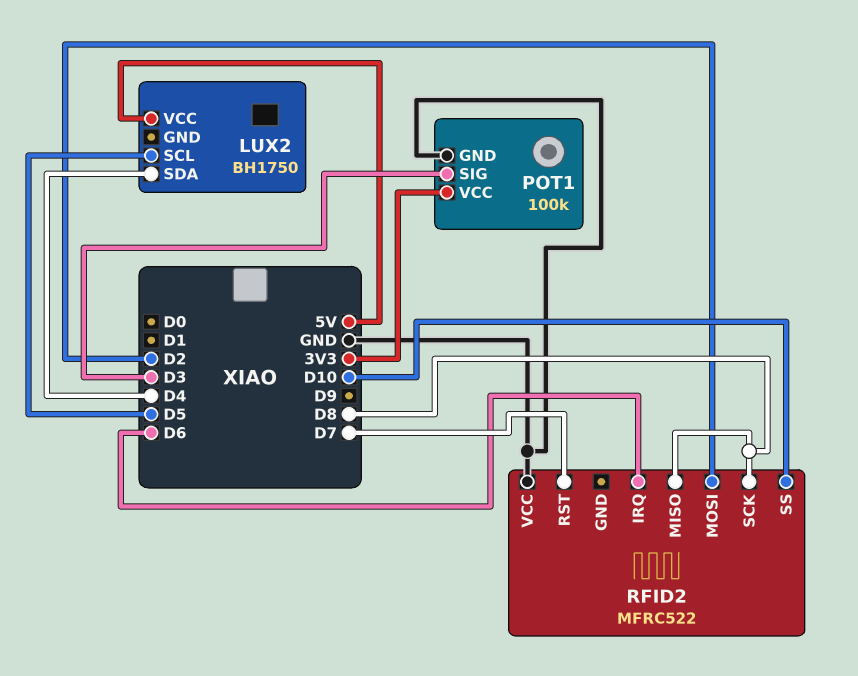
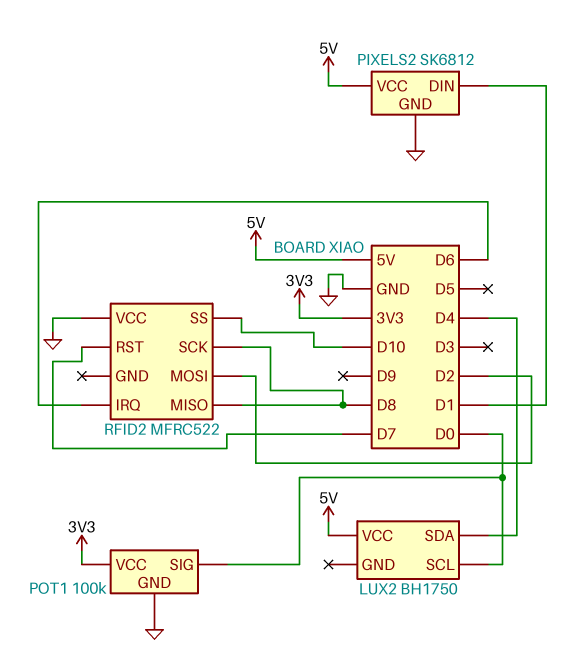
LUX2 pin SCL: D5 -> D0
PIXELS2: none -> SK6812
PIXELS2 pin DIN: none -> D1
PIXELS2 pin GND: none -> GND
PIXELS2 pin VCC: none -> 5V
POT1 pin SIG: D3 -> D0

